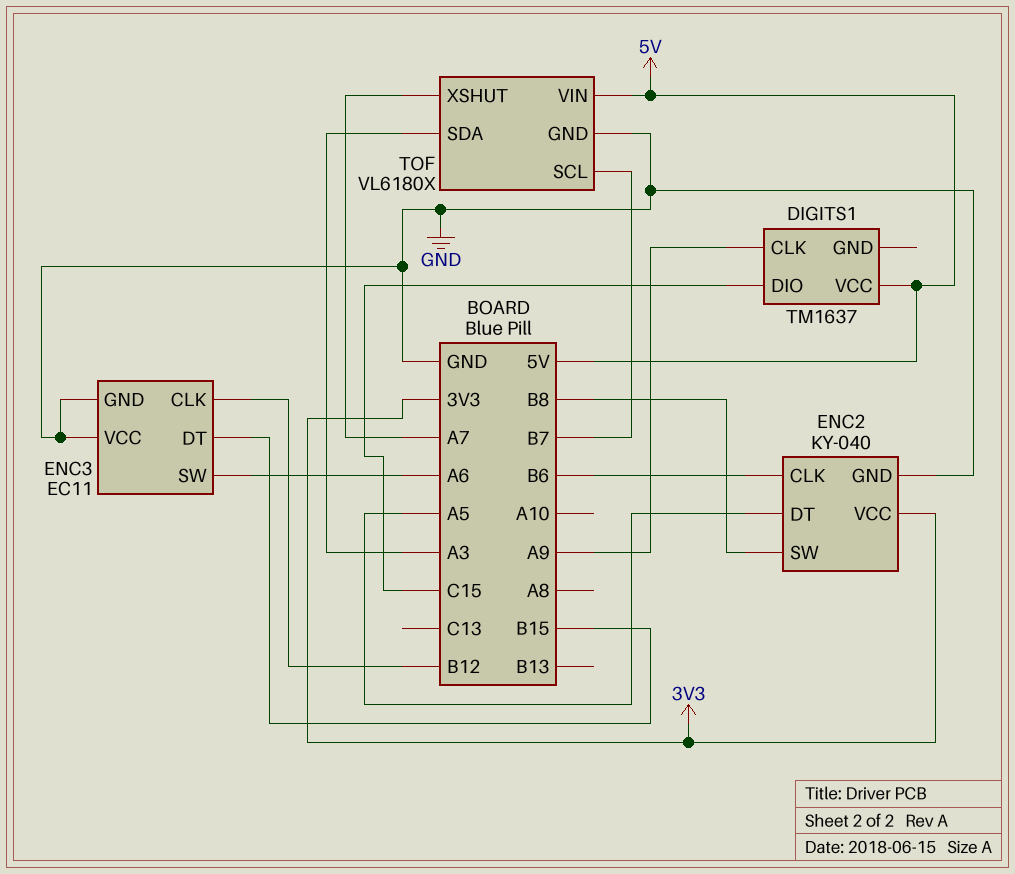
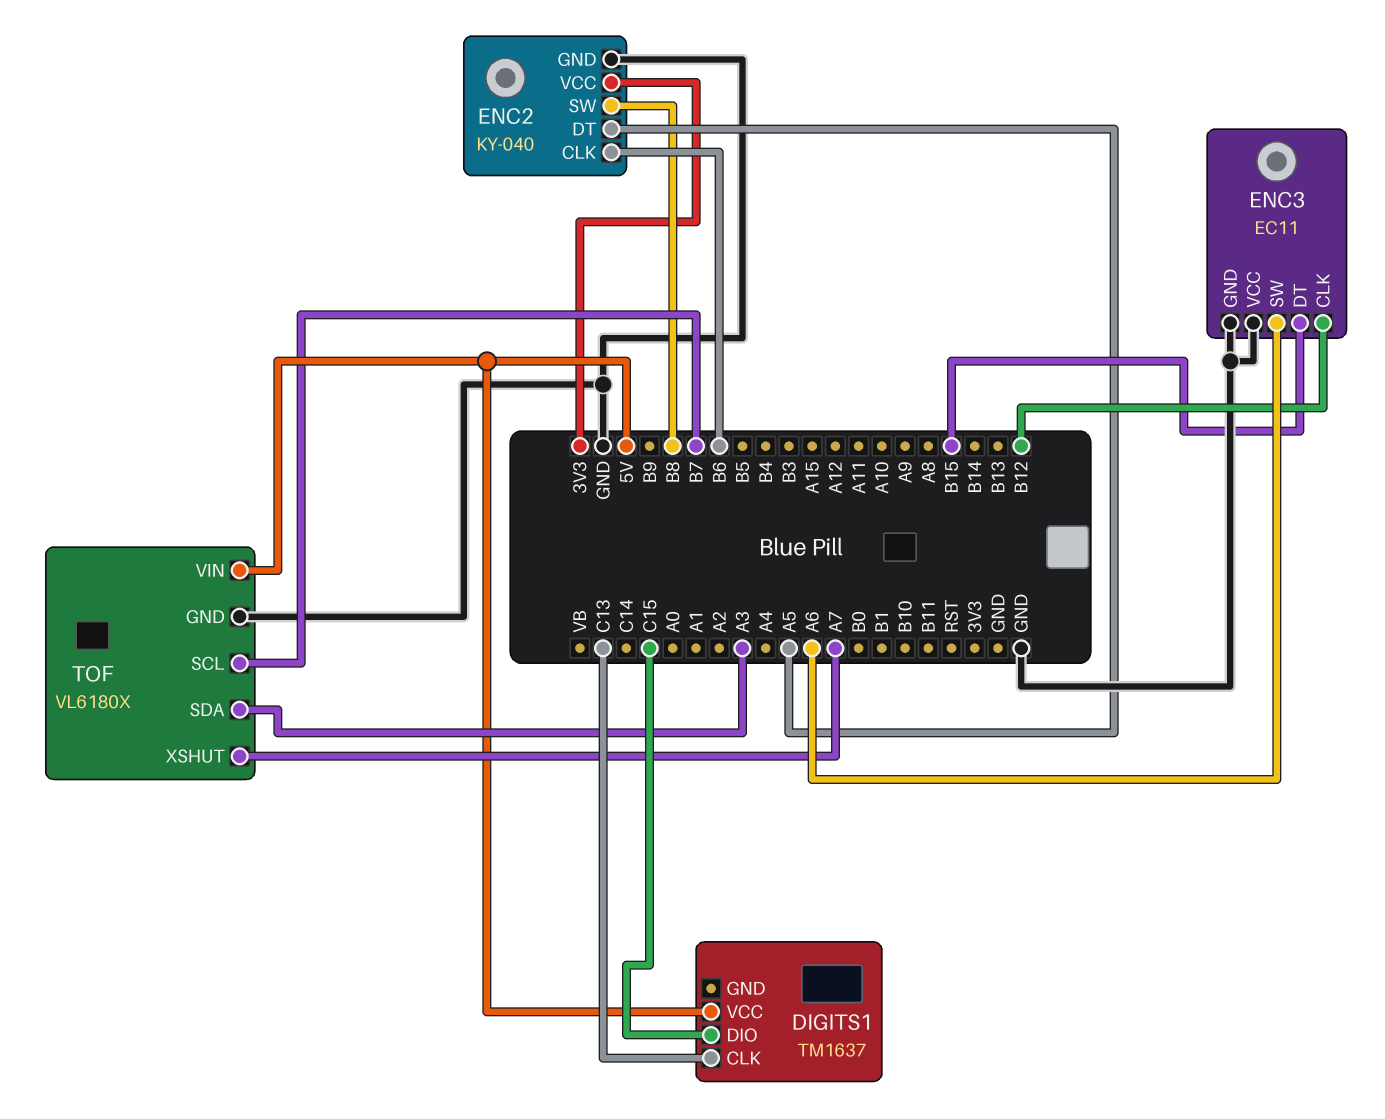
DIGITS1 pin CLK: A9 -> C13

